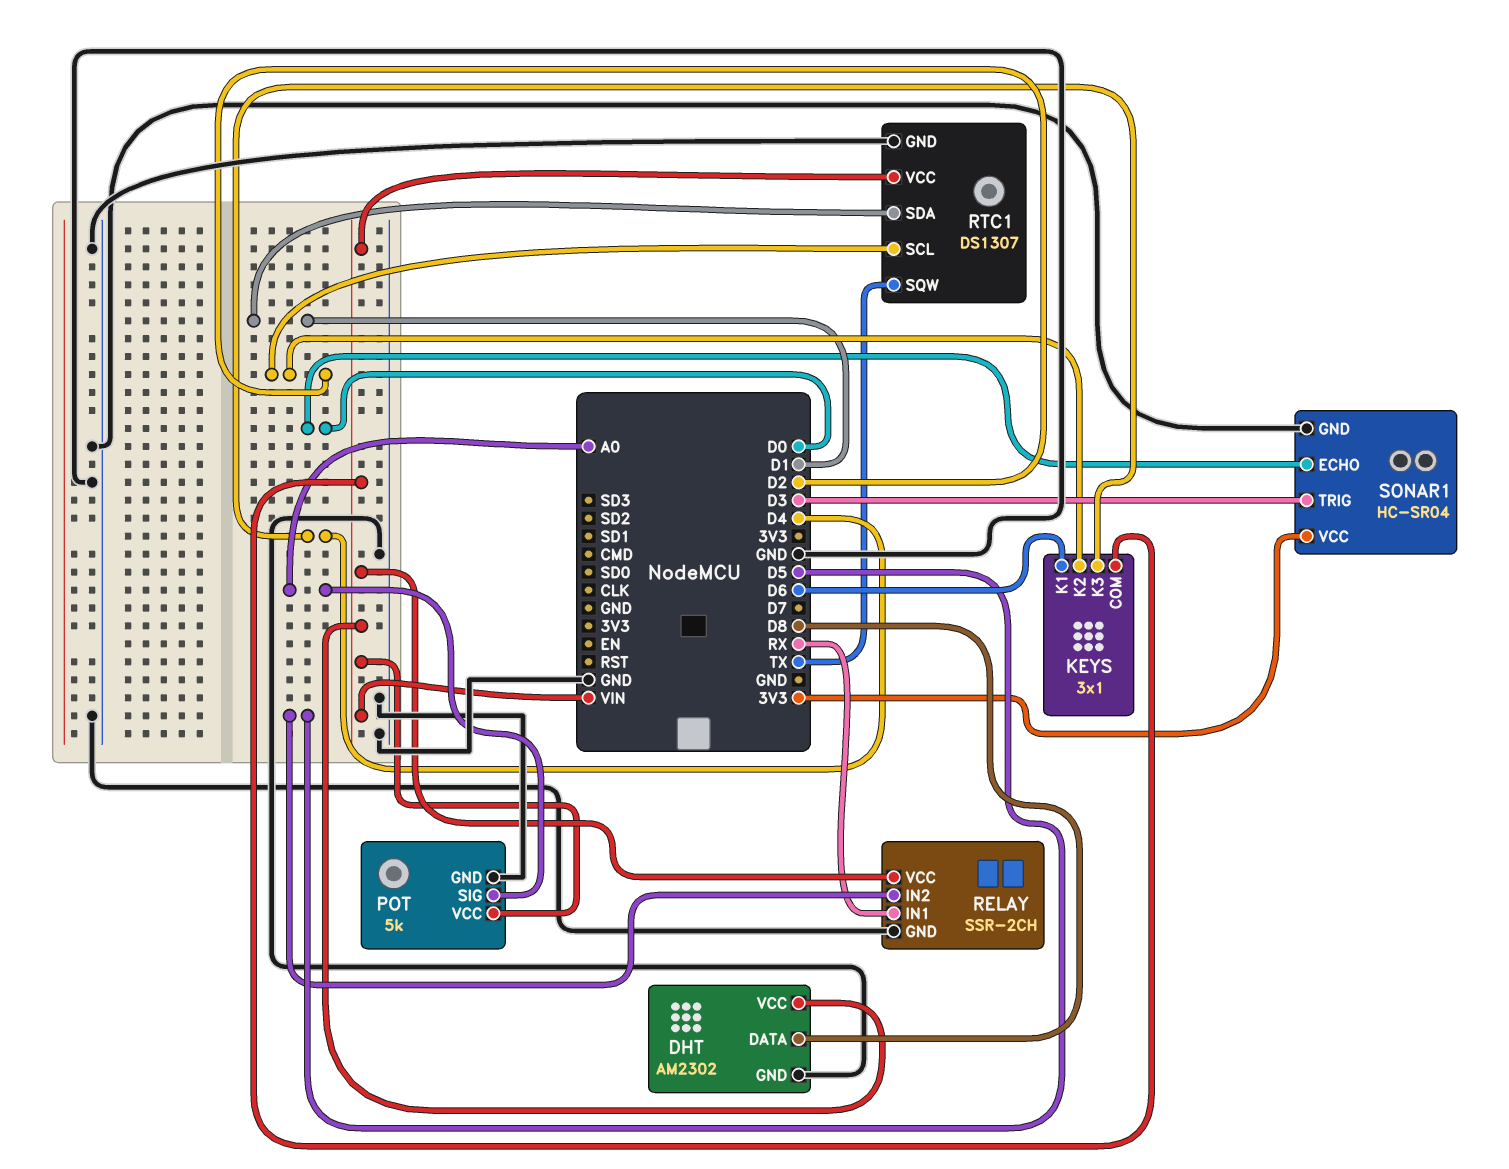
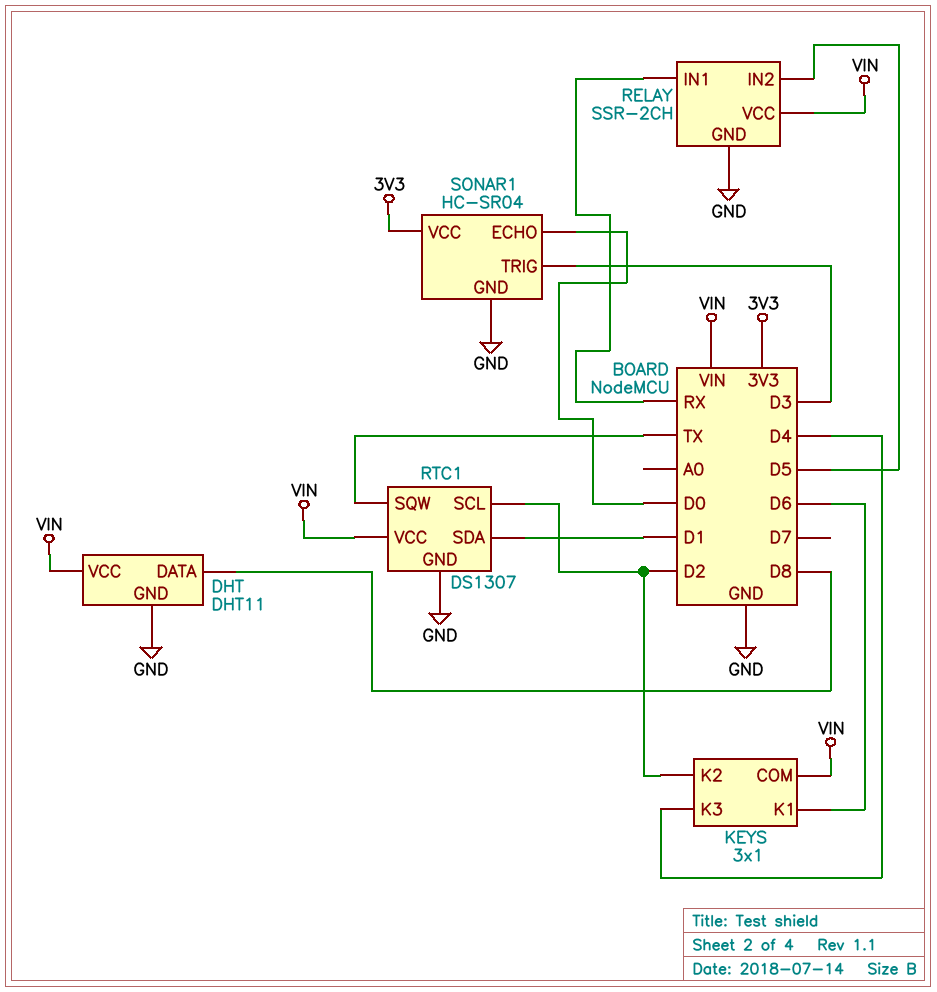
DHT: AM2302 -> DHT11
POT: 5k -> none
POT pin GND: GND -> none
POT pin SIG: A0 -> none
POT pin VCC: VIN -> none

